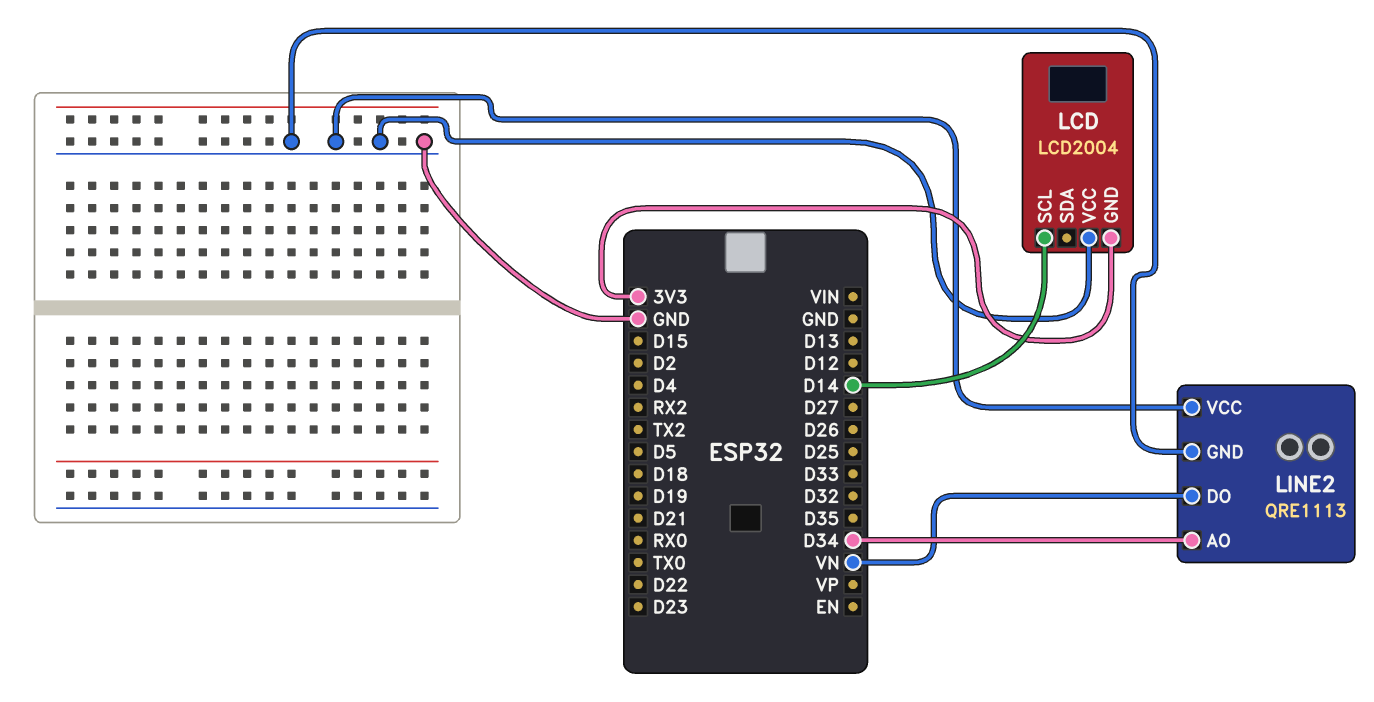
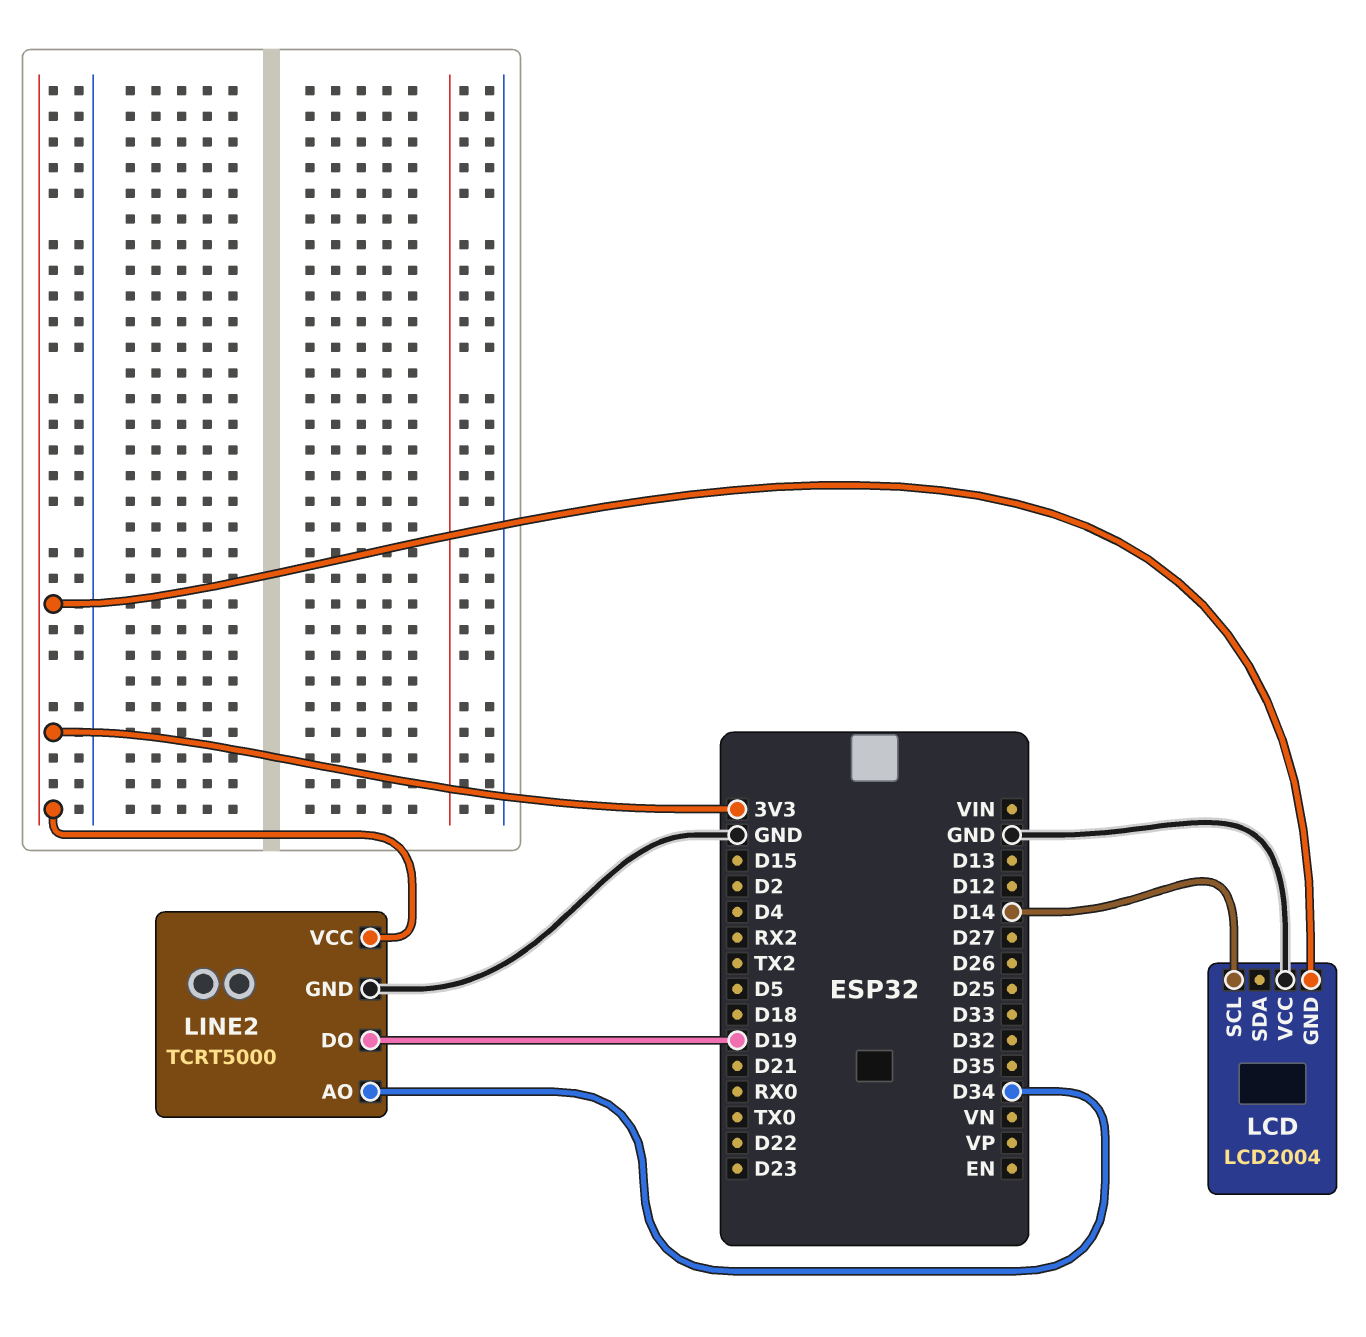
LINE2: QRE1113 -> TCRT5000
LINE2 pin DO: VN -> D19
LINE2 pin VCC: GND -> 3V3

